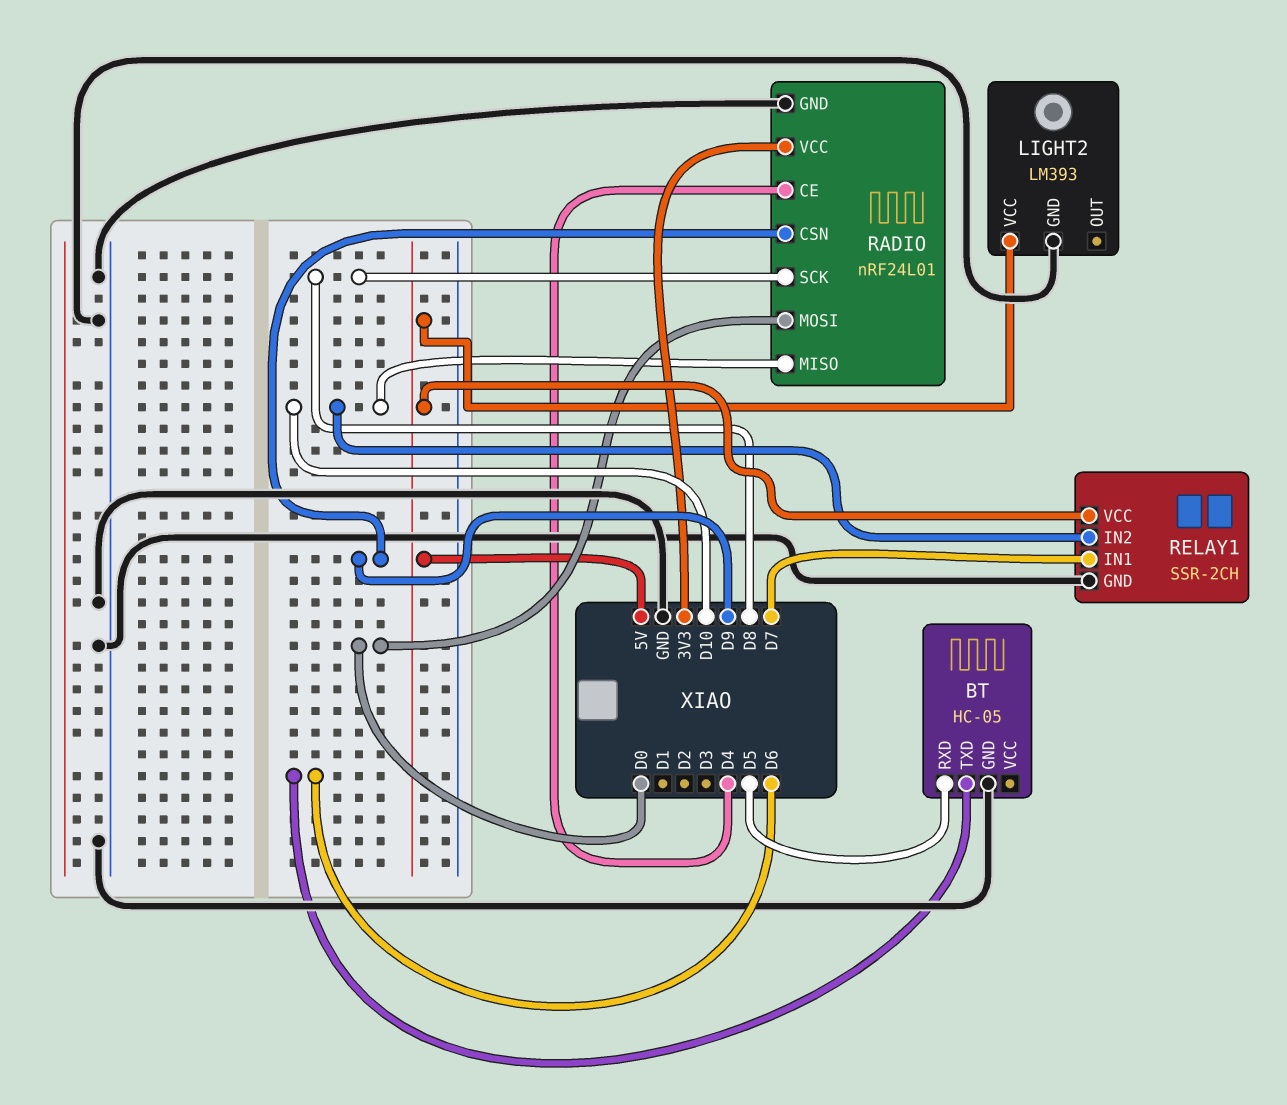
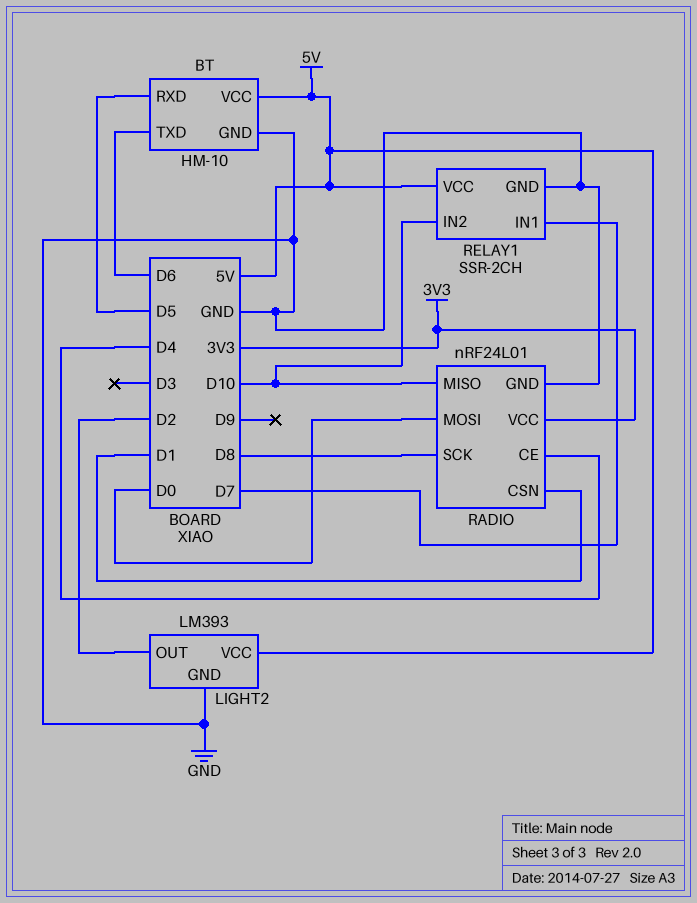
BT: HC-05 -> HM-10
BT pin VCC: none -> 5V
LIGHT2 pin OUT: none -> D2
RADIO pin CSN: D9 -> D1

